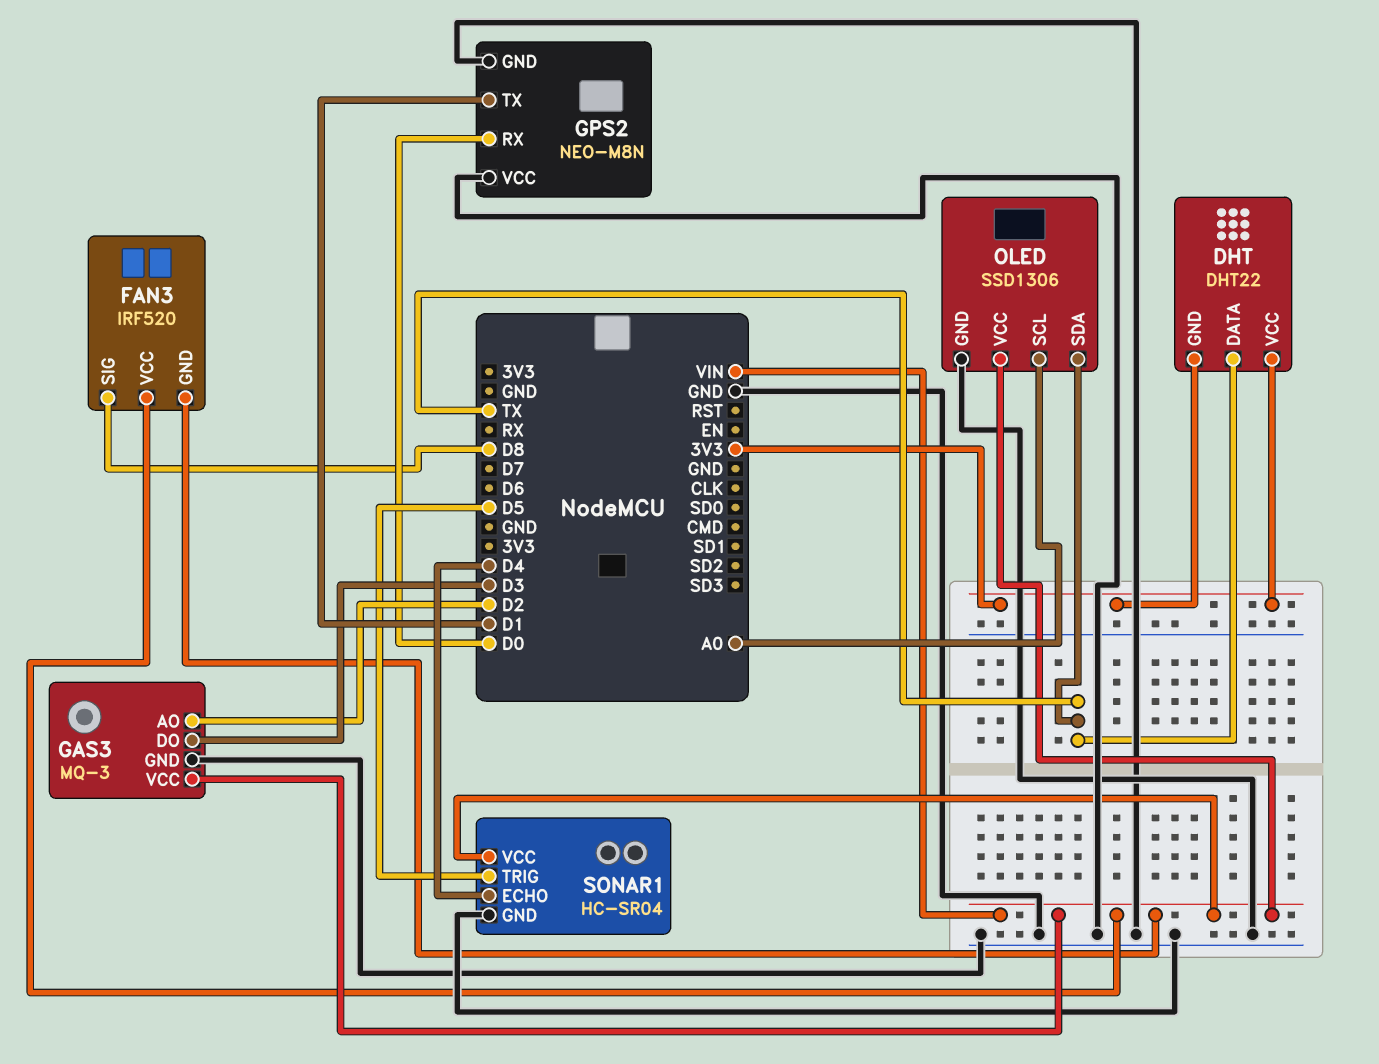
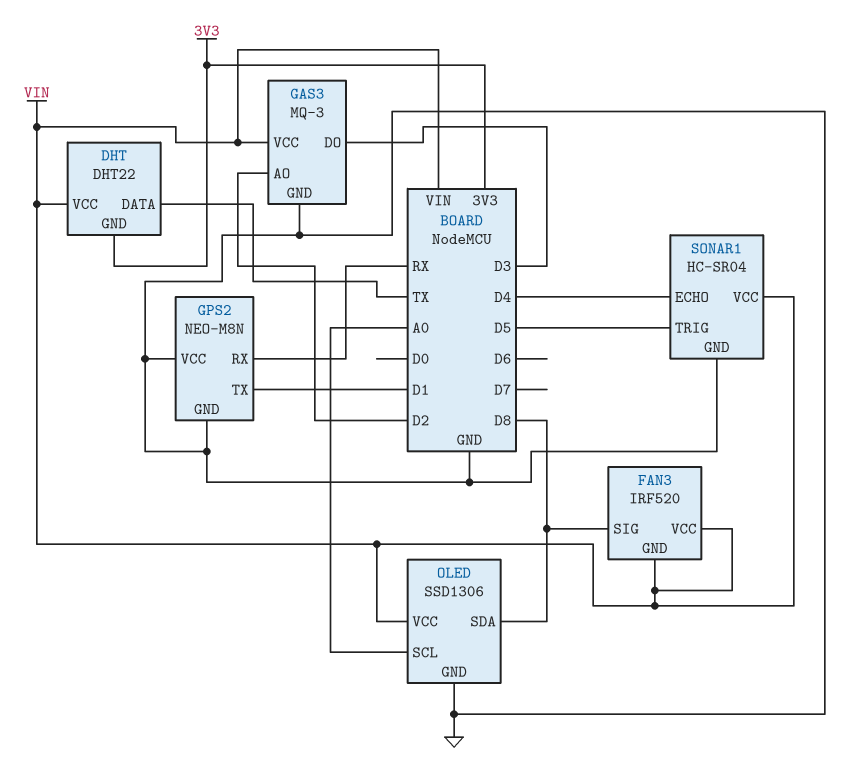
DHT pin VCC: 3V3 -> VIN
GPS2 pin RX: D0 -> RX
OLED pin SDA: TX -> D8

